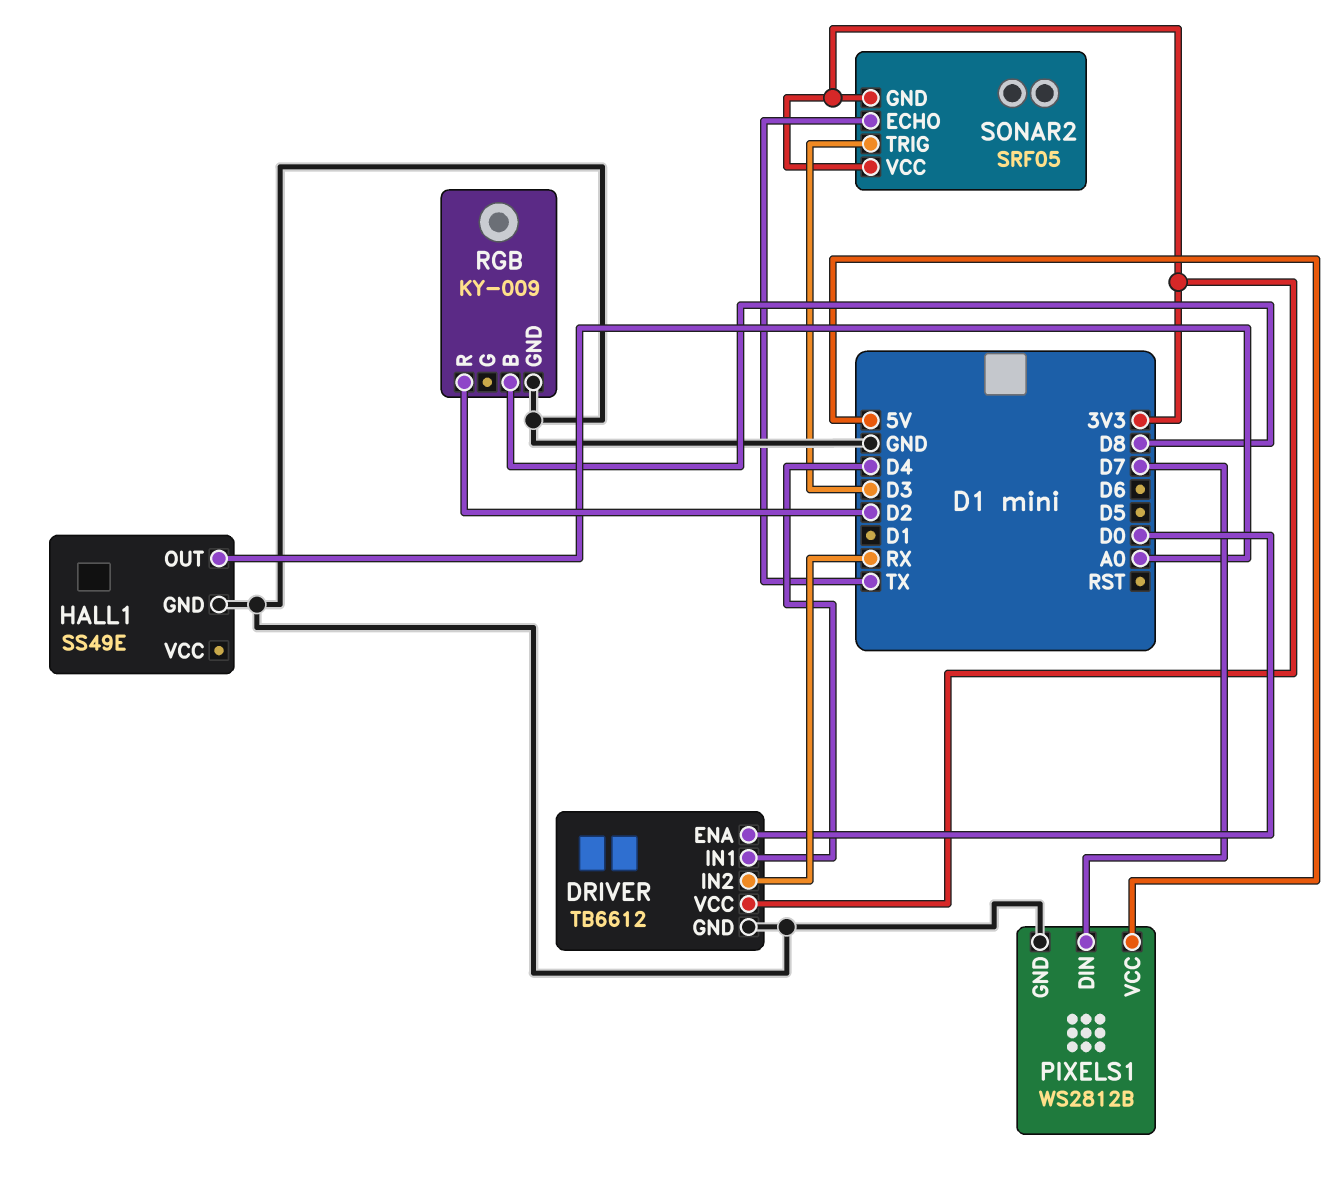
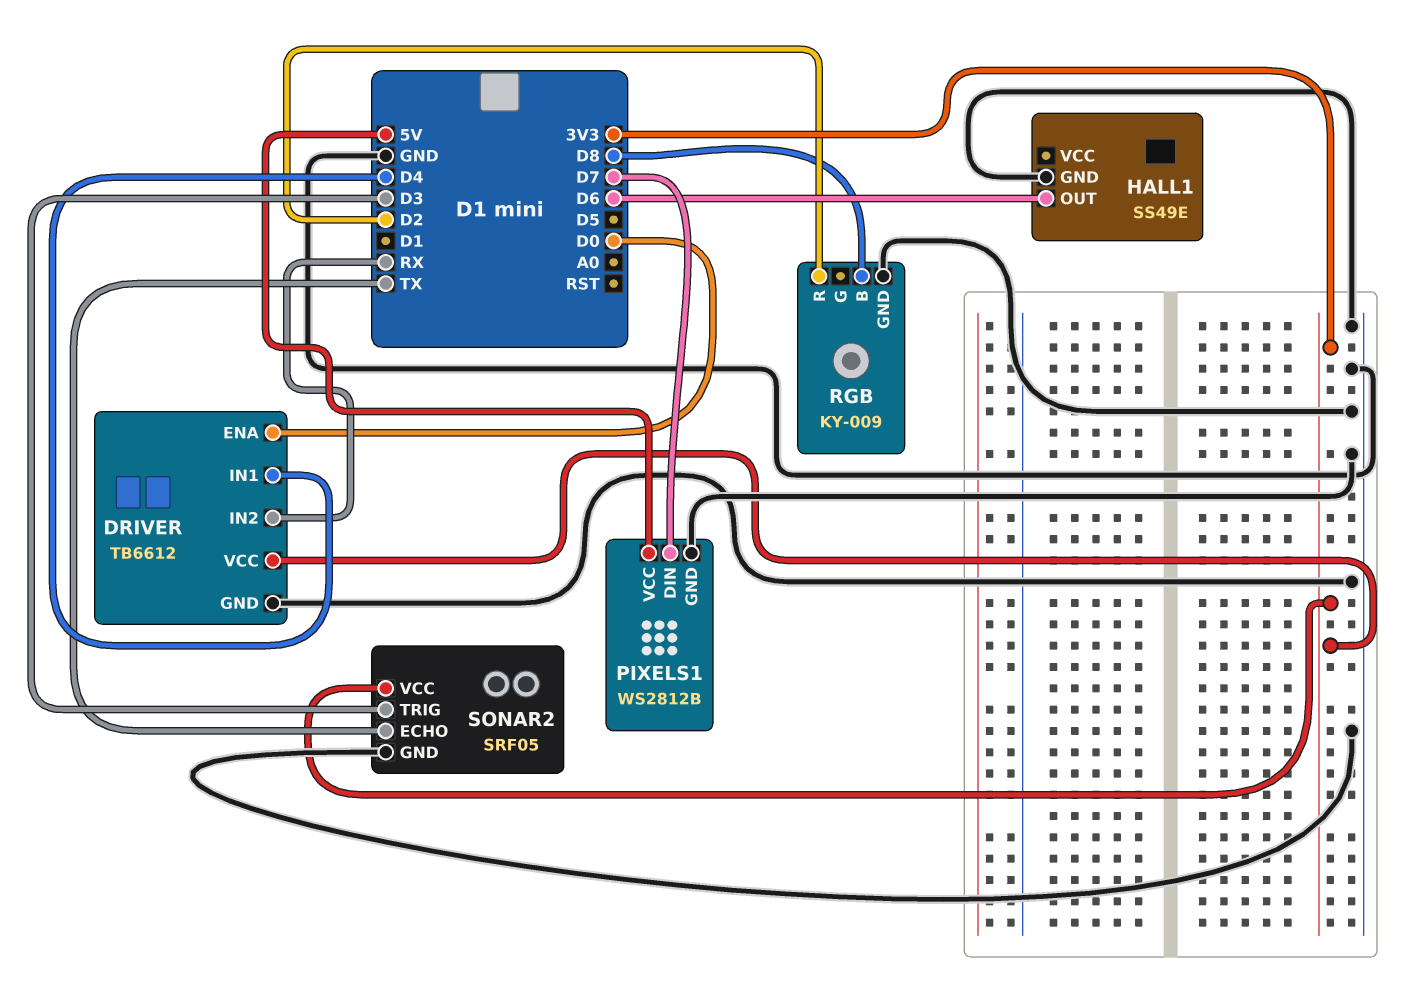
HALL1 pin OUT: A0 -> D6
SONAR2 pin GND: 3V3 -> GND

